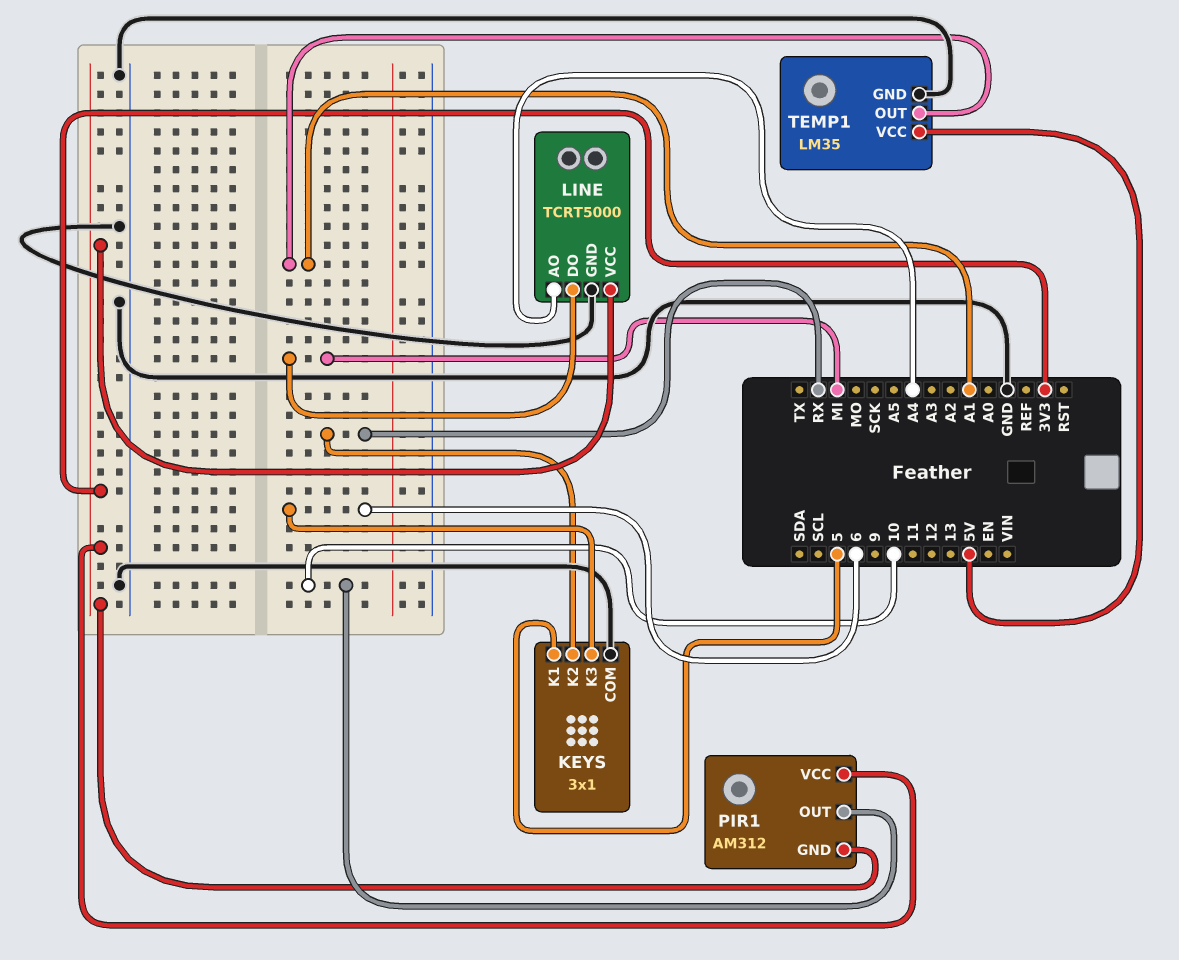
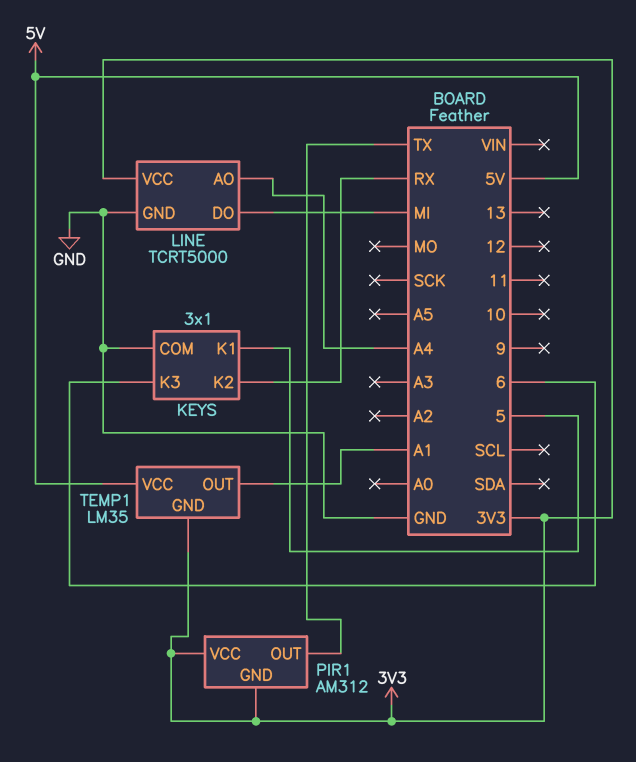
PIR1 pin OUT: 10 -> TX
TEMP1 pin GND: GND -> 3V3

